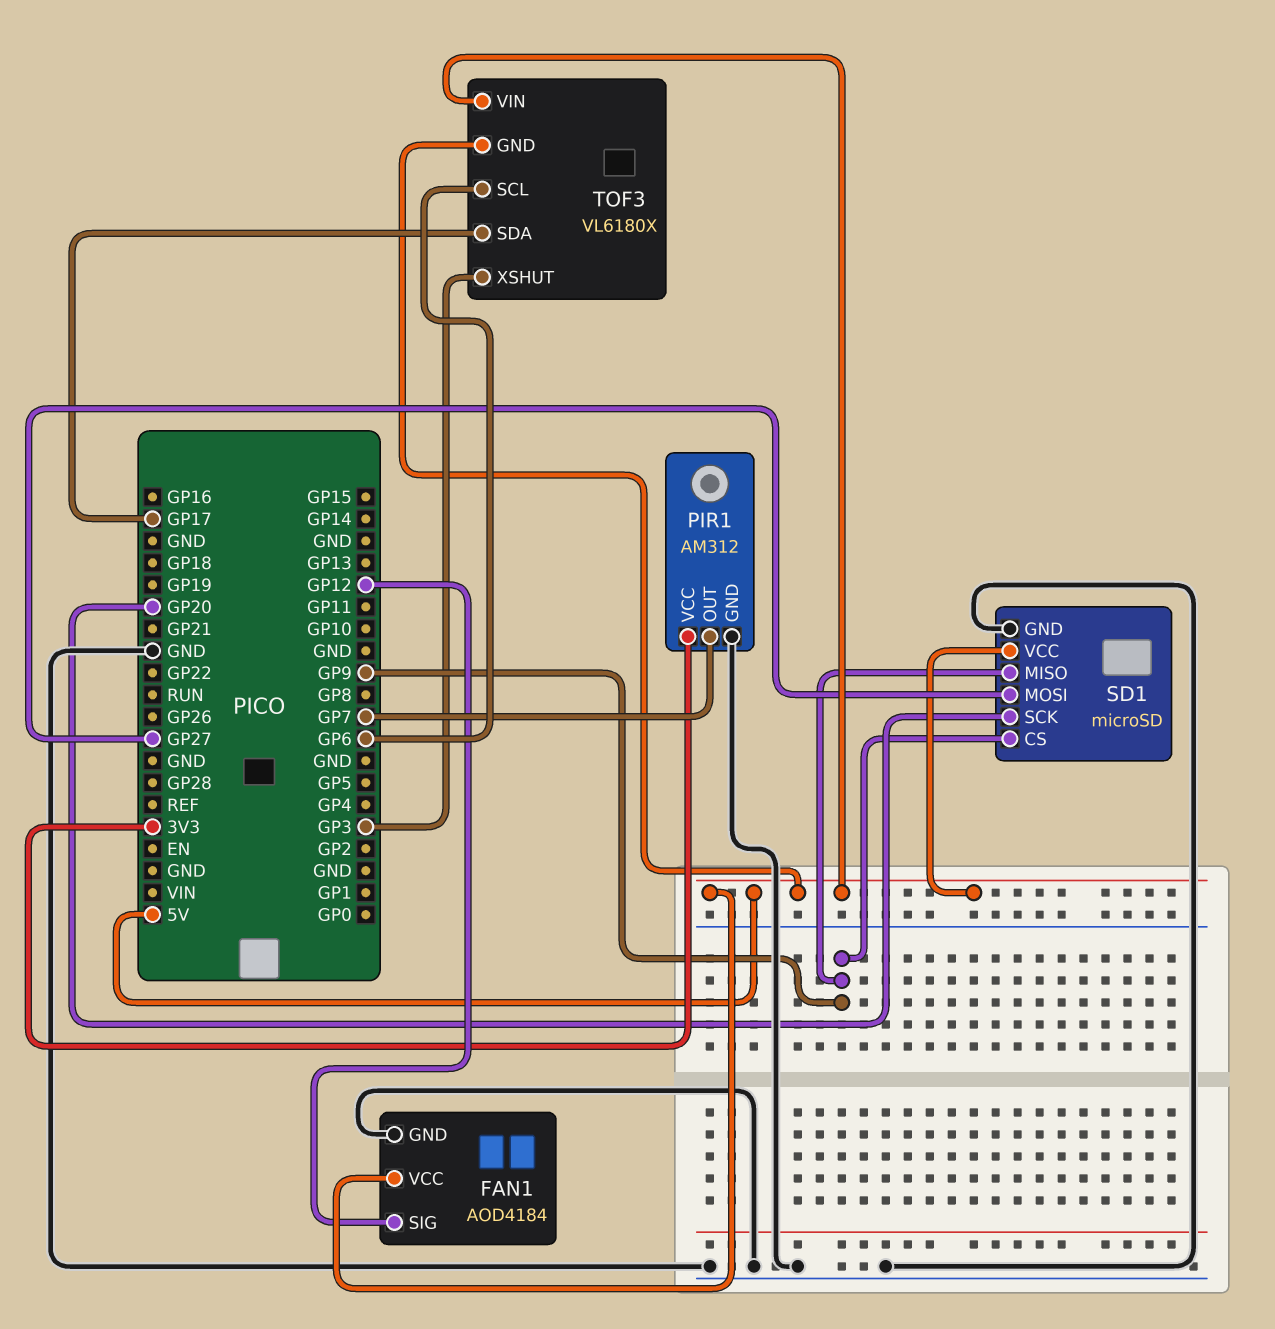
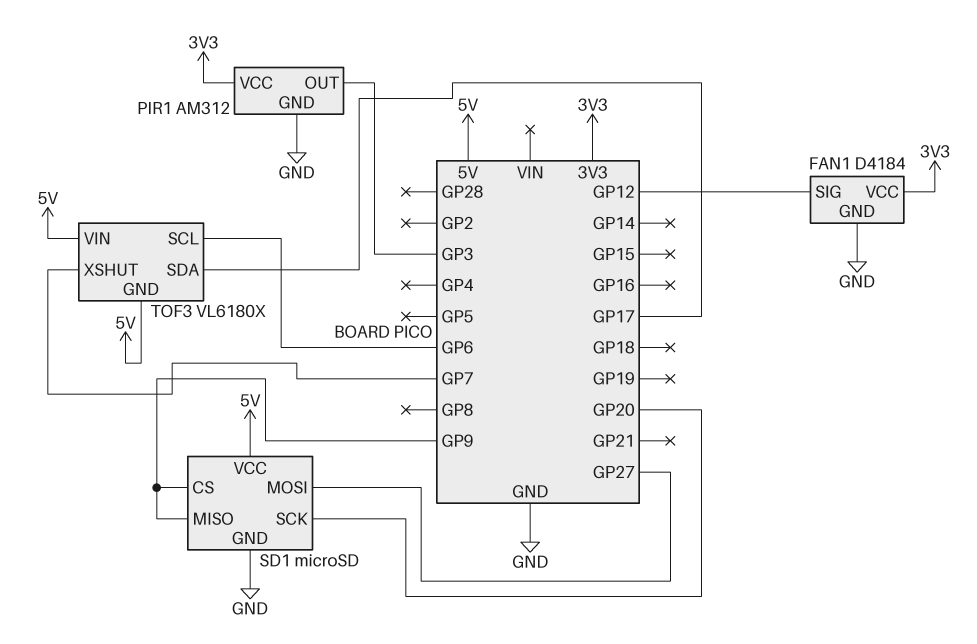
FAN1: AOD4184 -> D4184
FAN1 pin VCC: 5V -> 3V3
PIR1 pin OUT: GP7 -> GP3
TOF3 pin XSHUT: GP3 -> GP7

